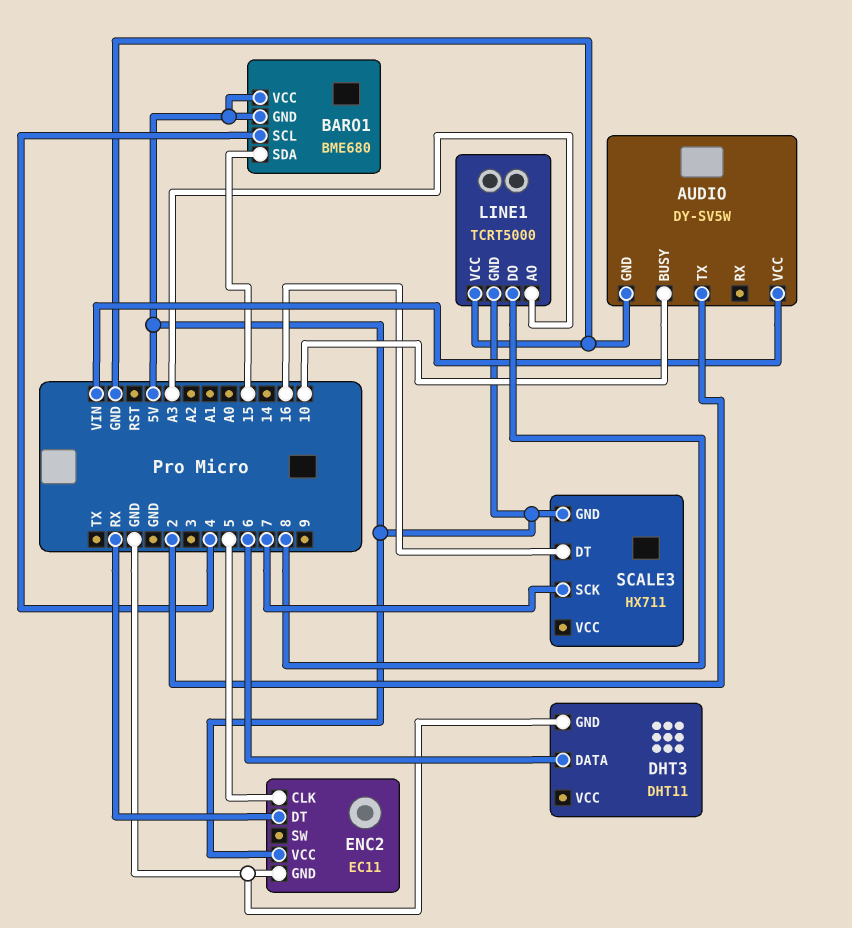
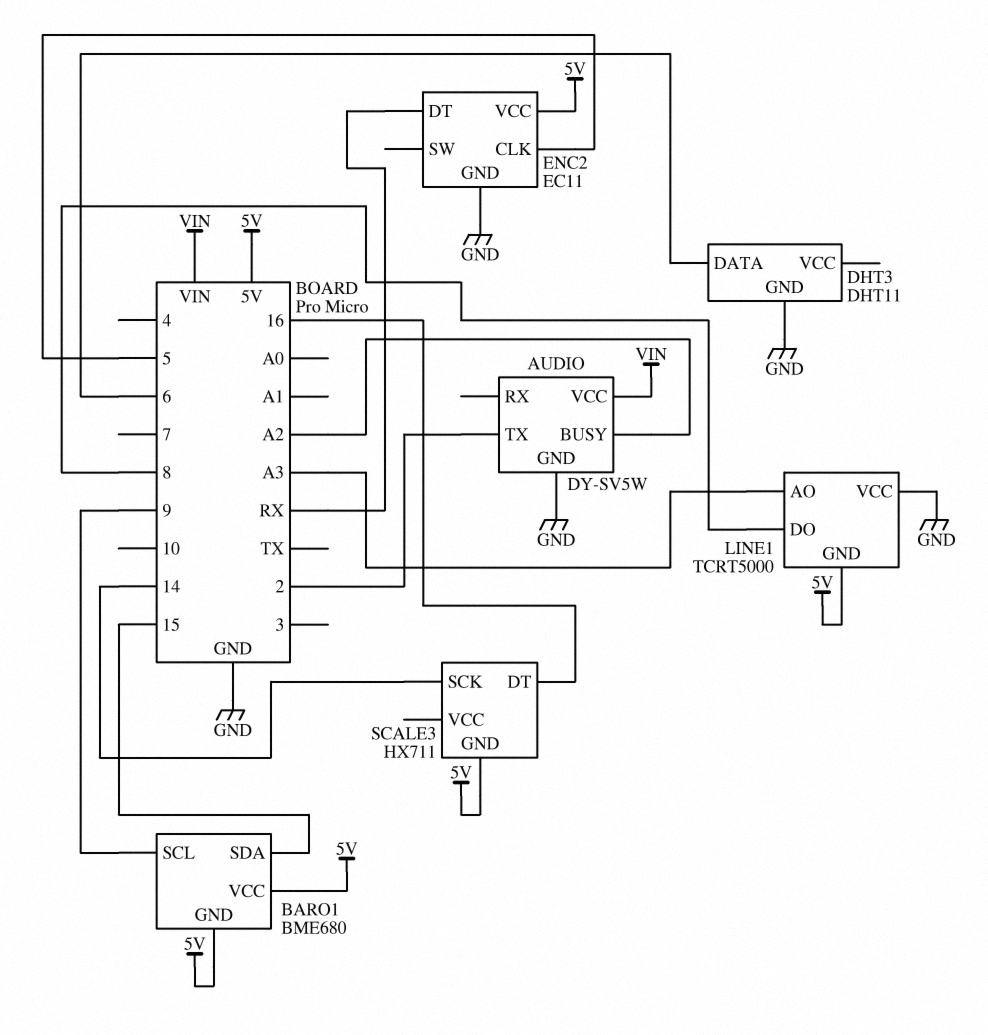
AUDIO pin BUSY: 10 -> A2
BARO1 pin SCL: 4 -> 9
SCALE3 pin SCK: 7 -> 14

